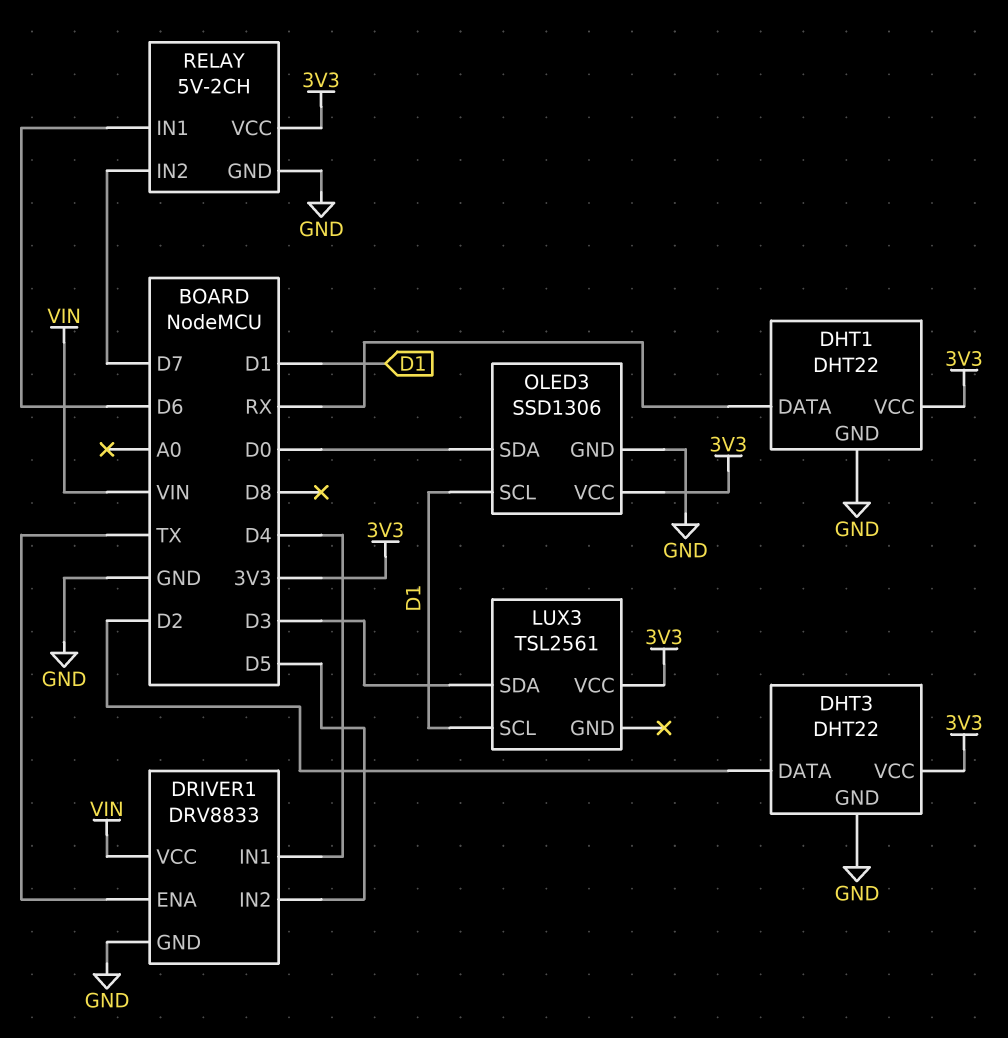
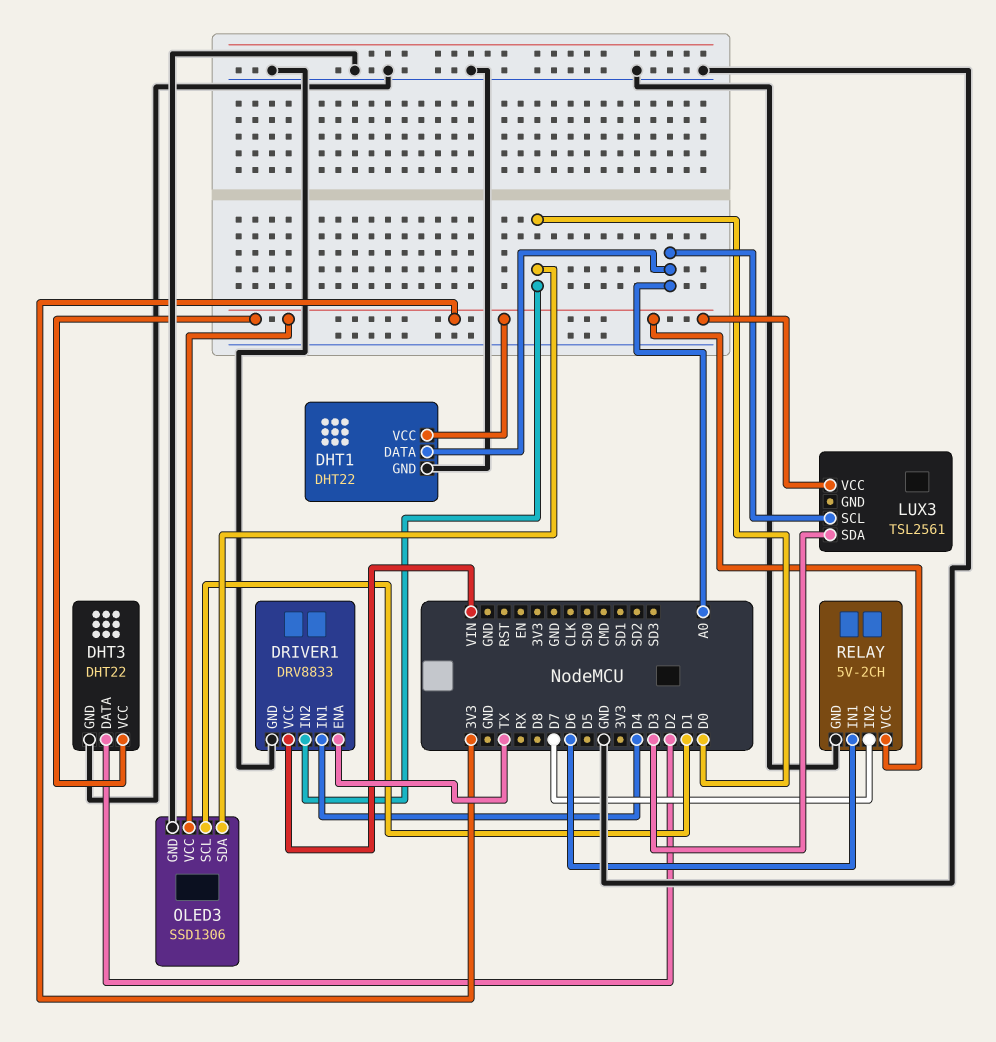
DHT1 pin DATA: RX -> A0
DRIVER1 pin IN2: D5 -> D0
LUX3 pin SCL: D1 -> A0

